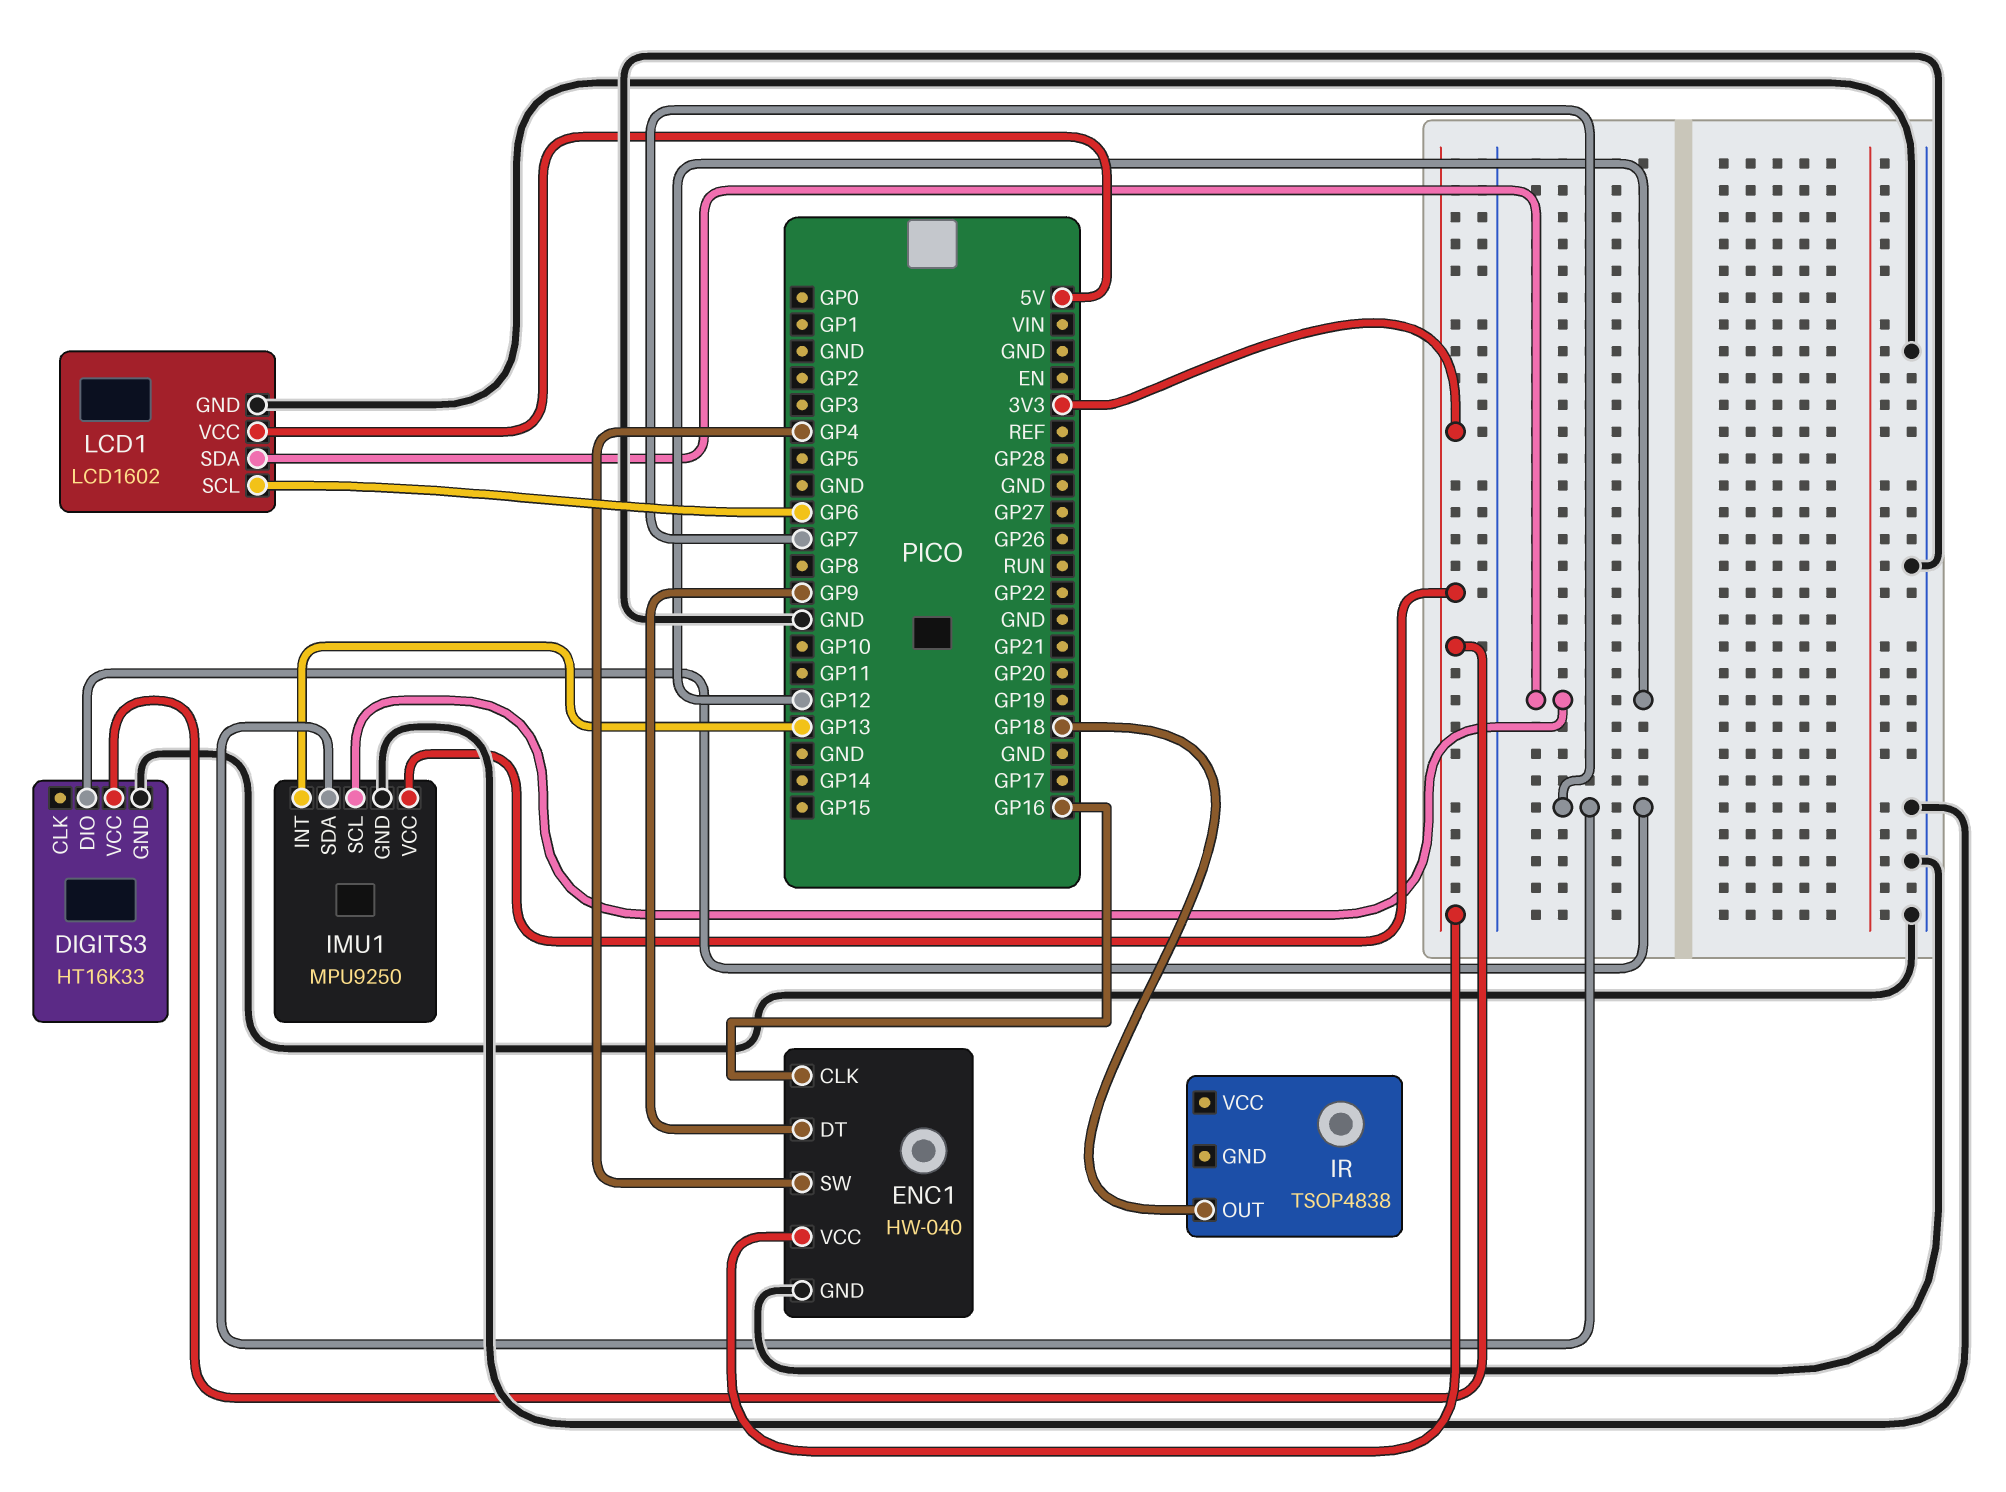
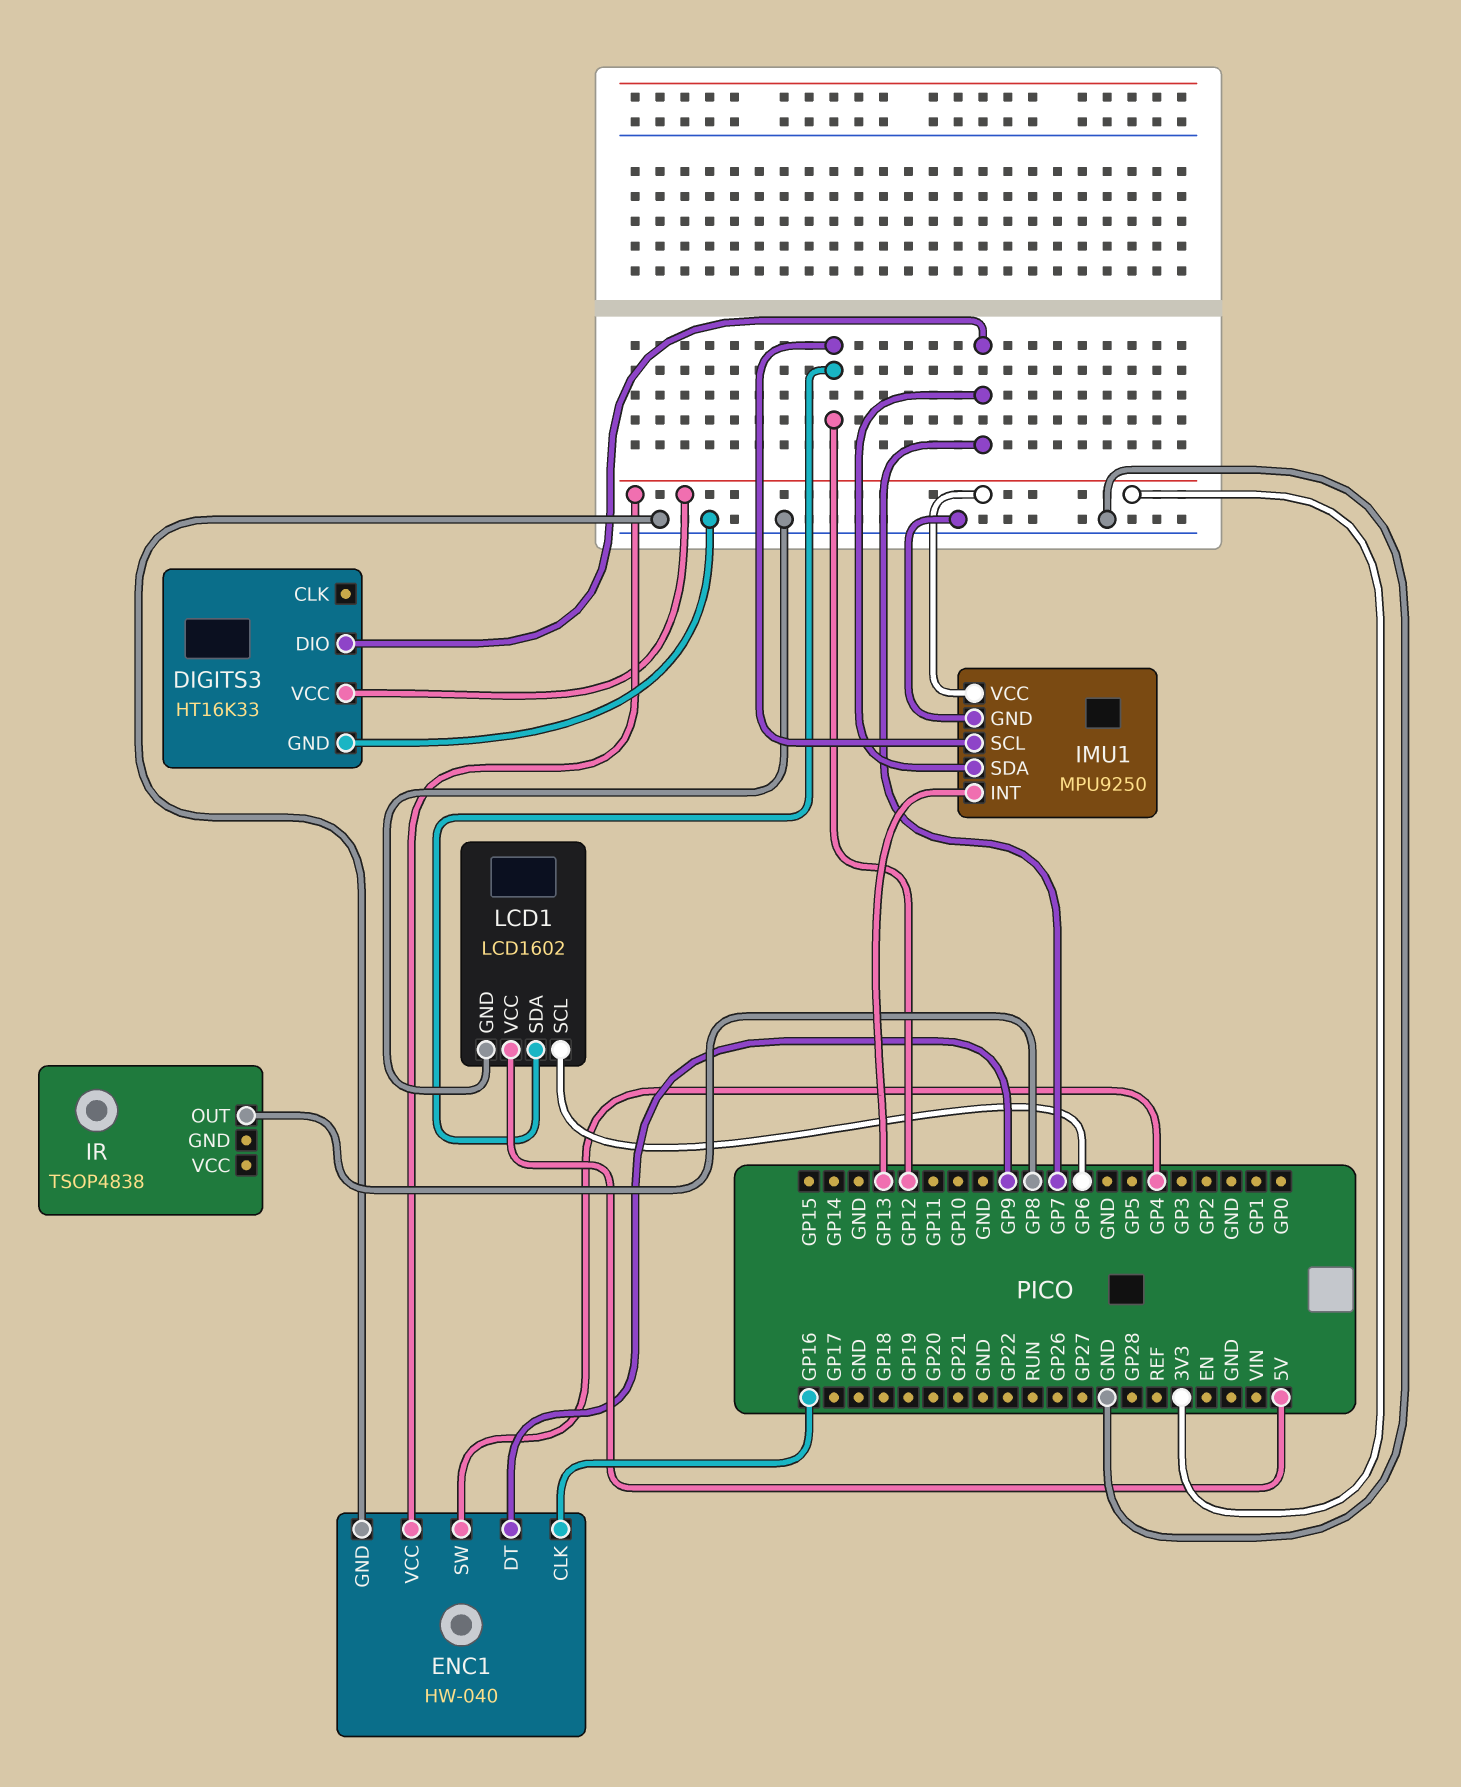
IR pin OUT: GP18 -> GP8

